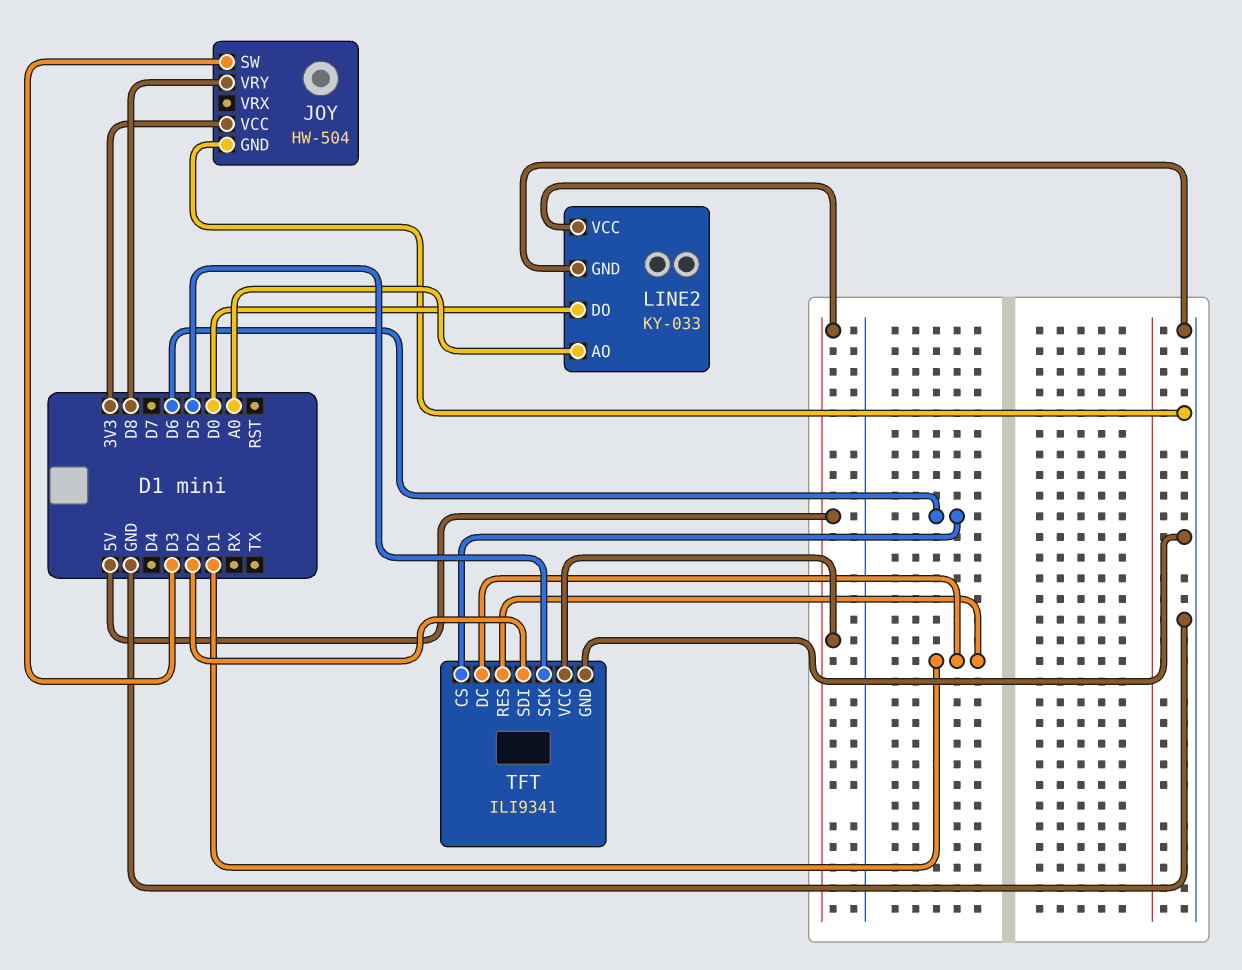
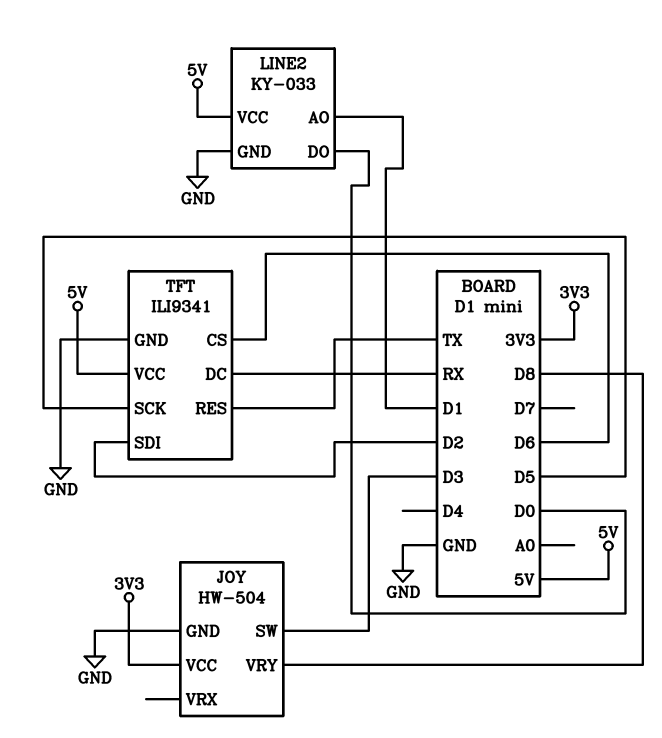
LINE2 pin AO: A0 -> D1
TFT pin DC: D1 -> RX
TFT pin RES: D1 -> TX

